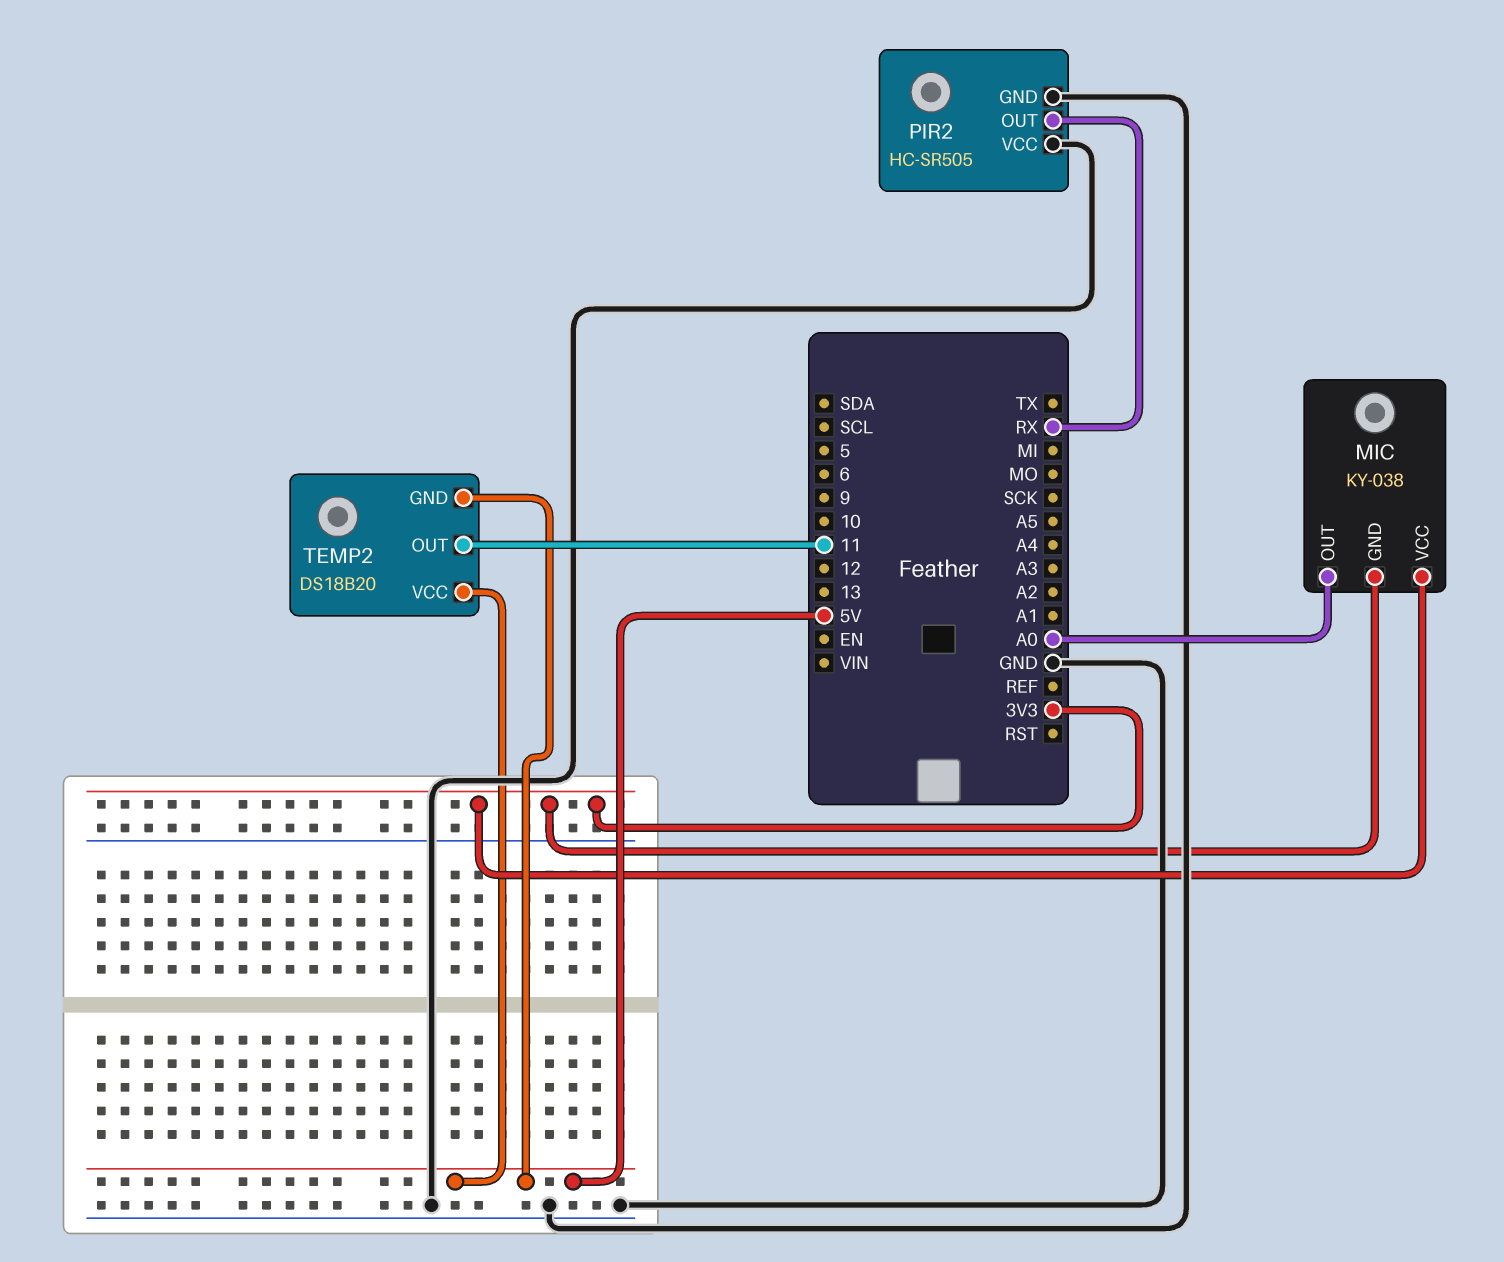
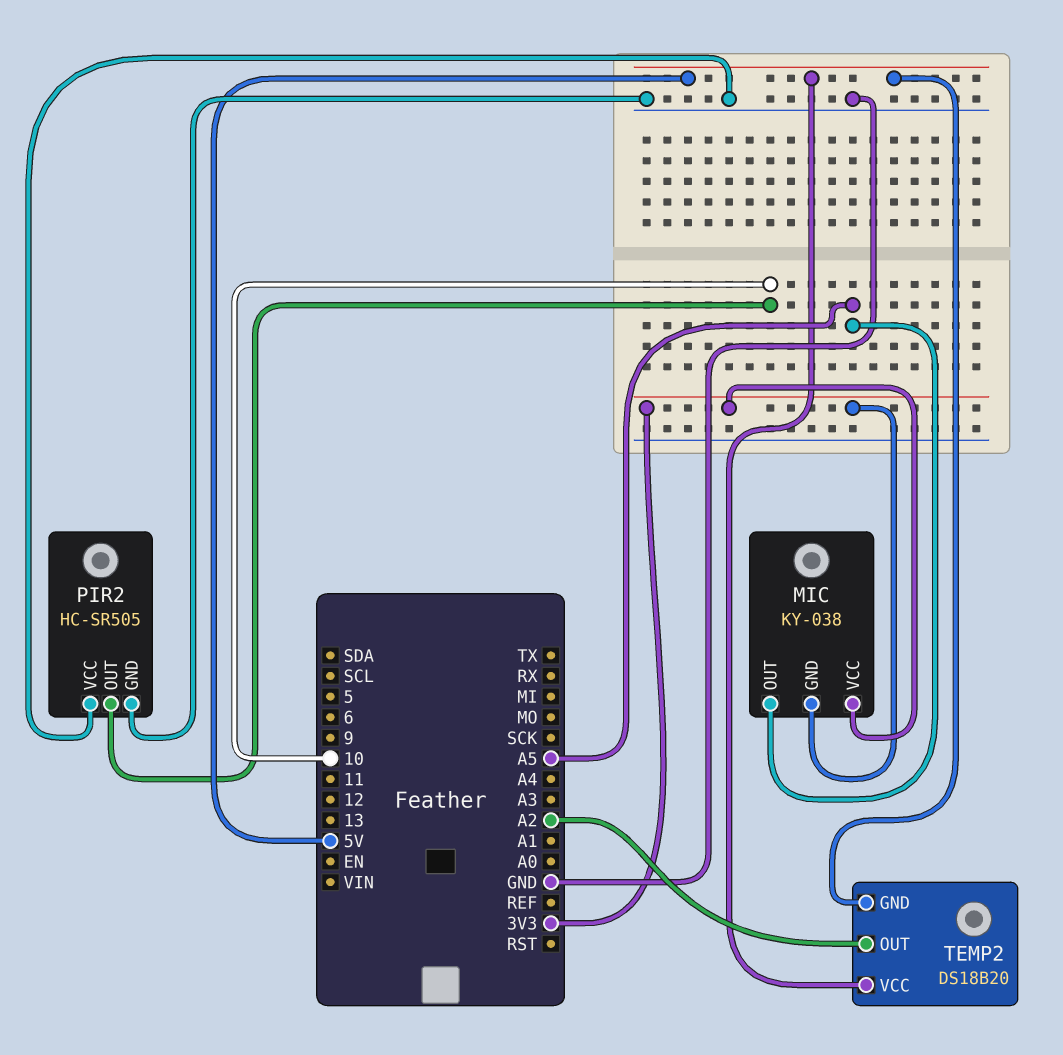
MIC pin OUT: A0 -> A5
PIR2 pin OUT: RX -> 10
TEMP2 pin OUT: 11 -> A2

